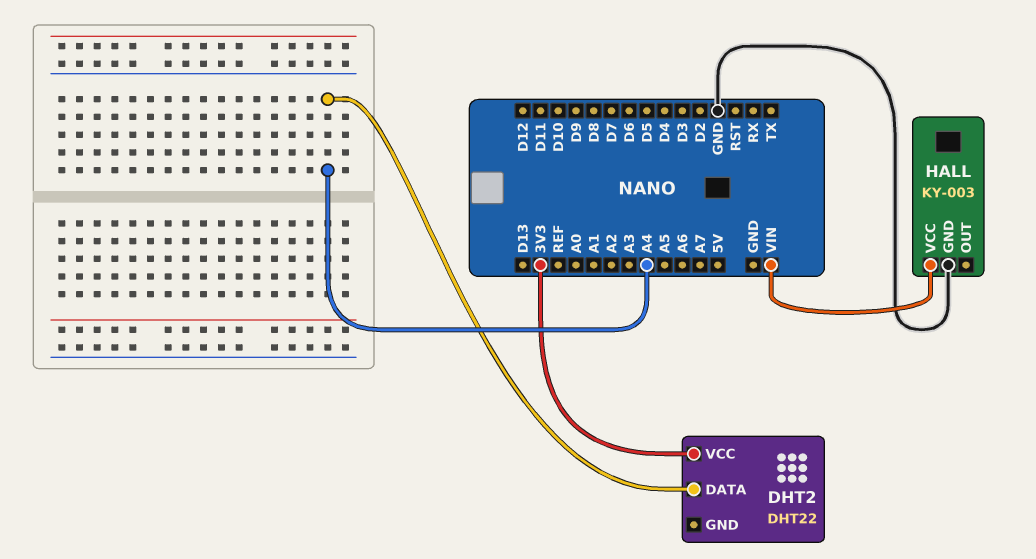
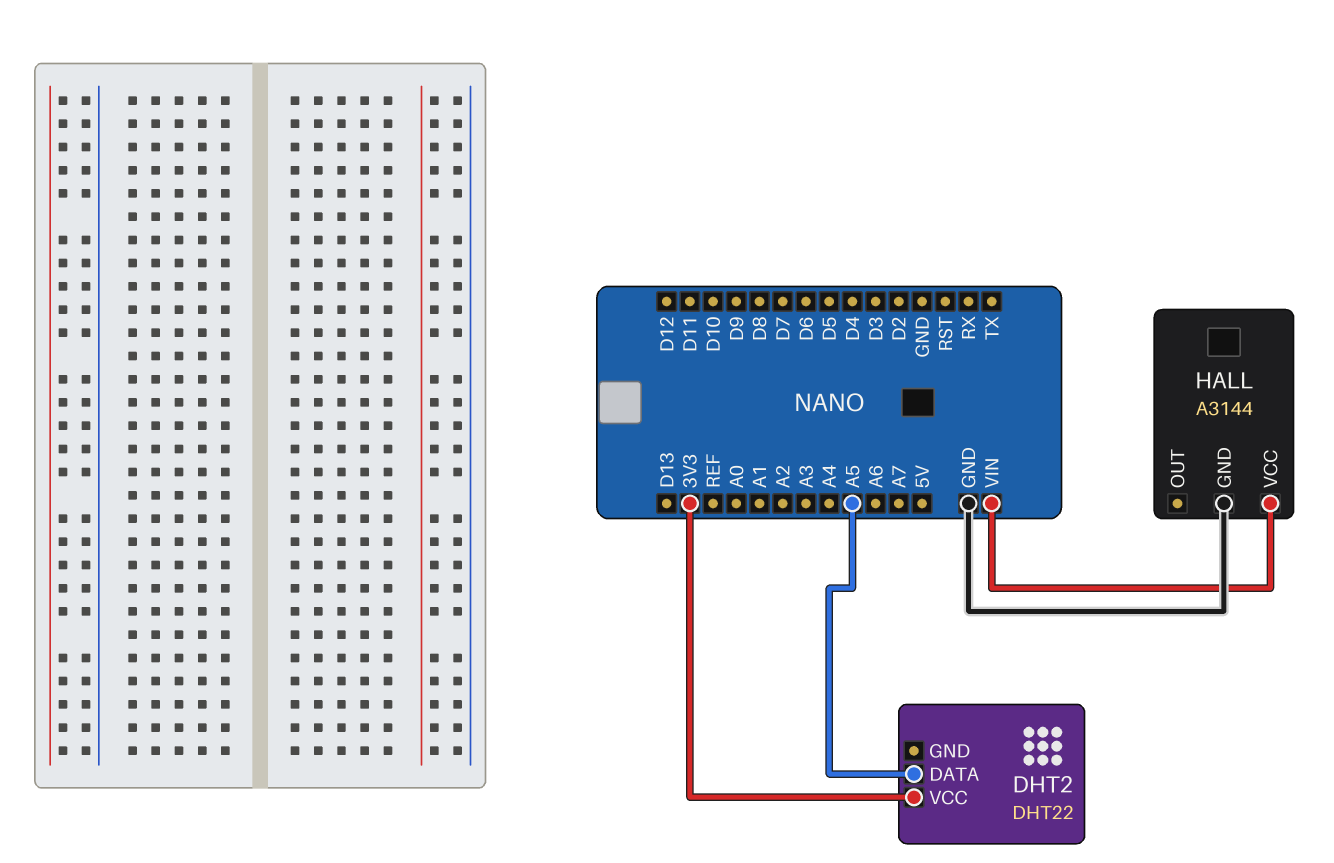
DHT2 pin DATA: A4 -> A5
HALL: KY-003 -> A3144

